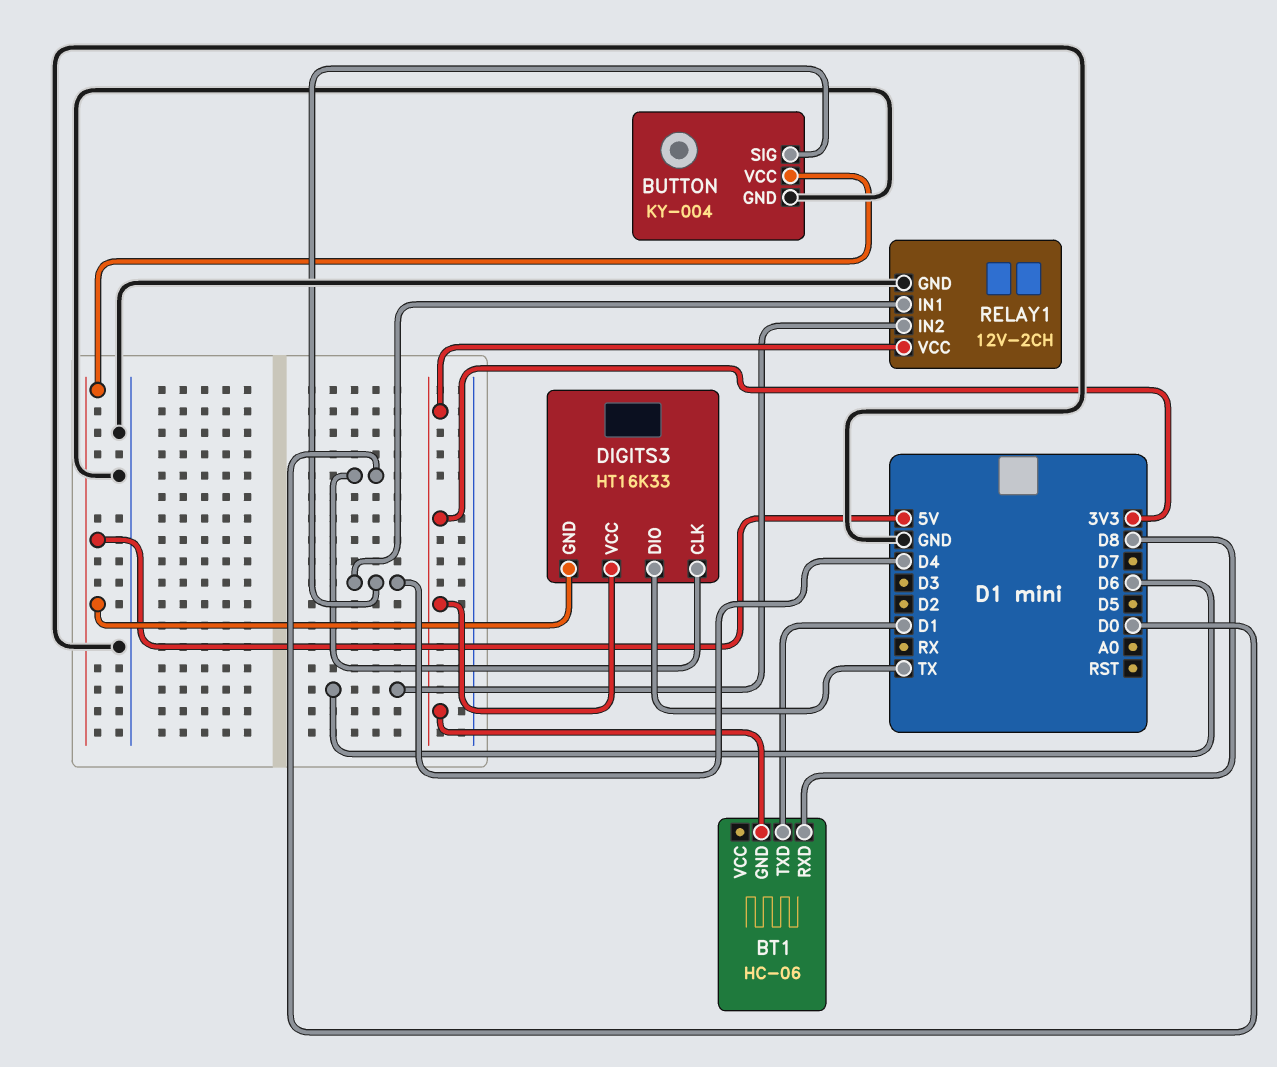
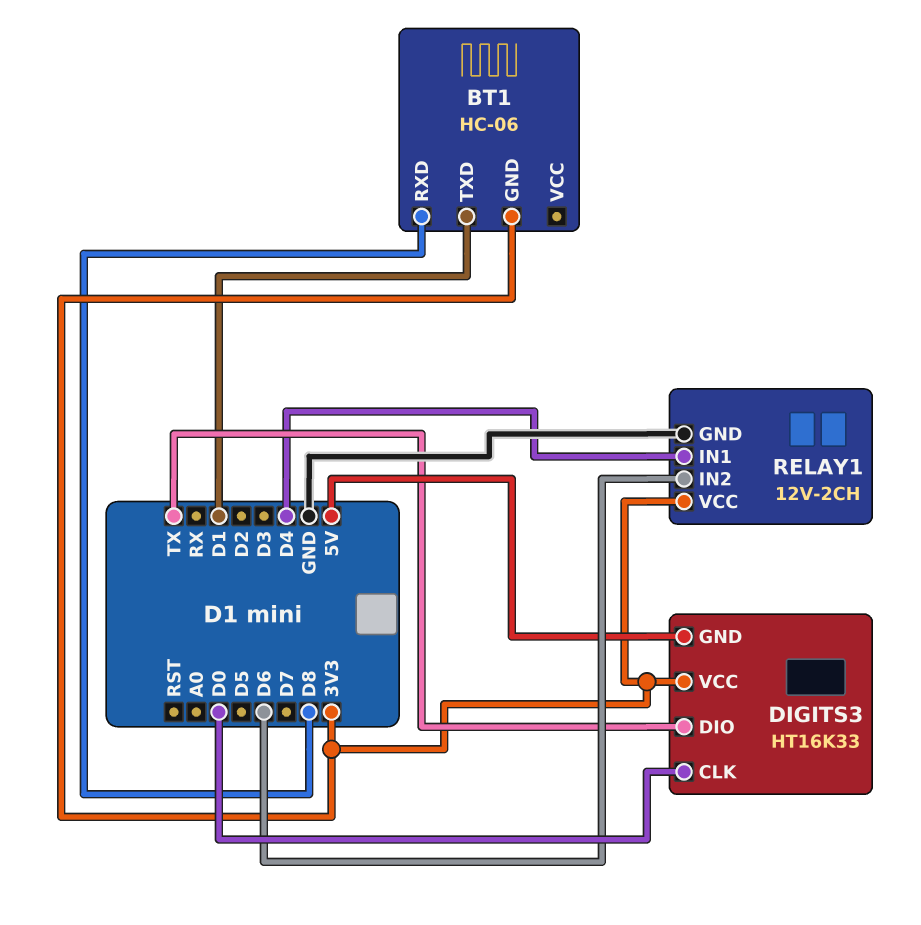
BUTTON: KY-004 -> none
BUTTON pin GND: GND -> none
BUTTON pin SIG: D4 -> none
BUTTON pin VCC: 5V -> none

